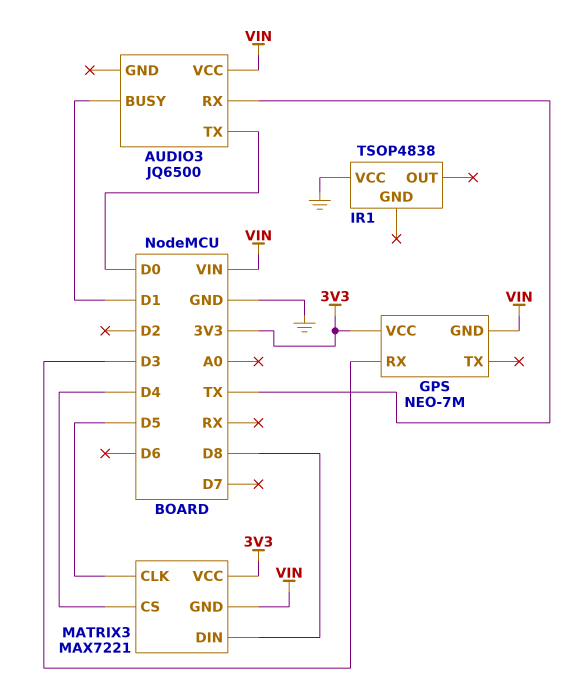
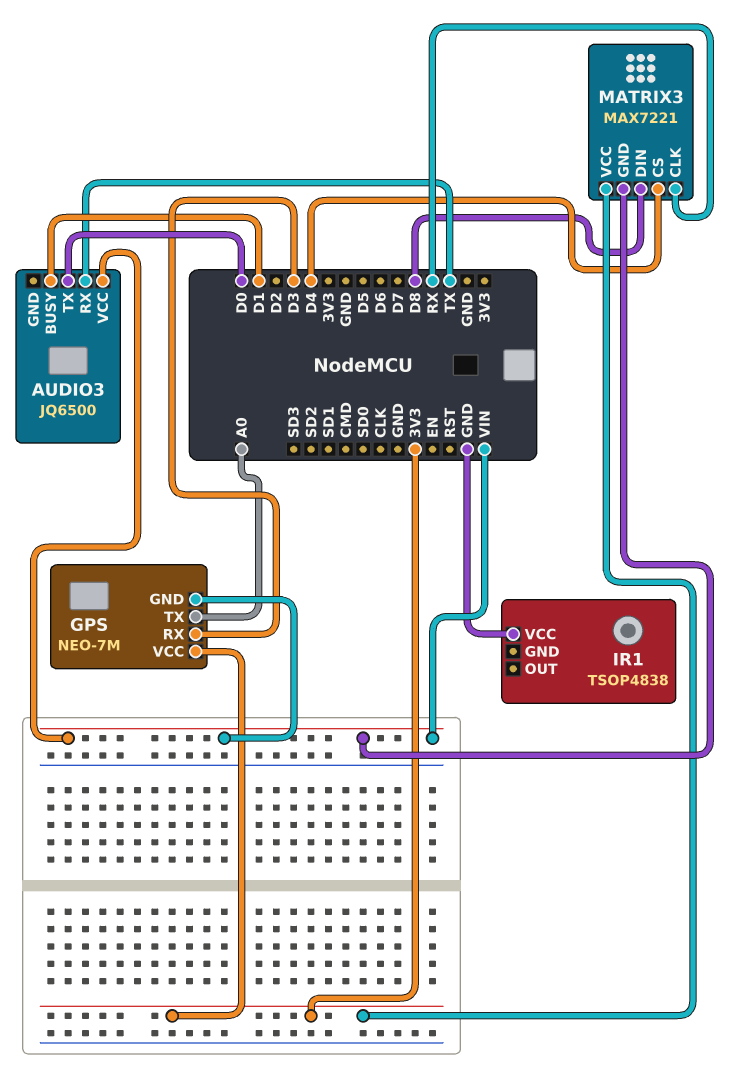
GPS pin TX: none -> A0
MATRIX3 pin CLK: D5 -> RX

